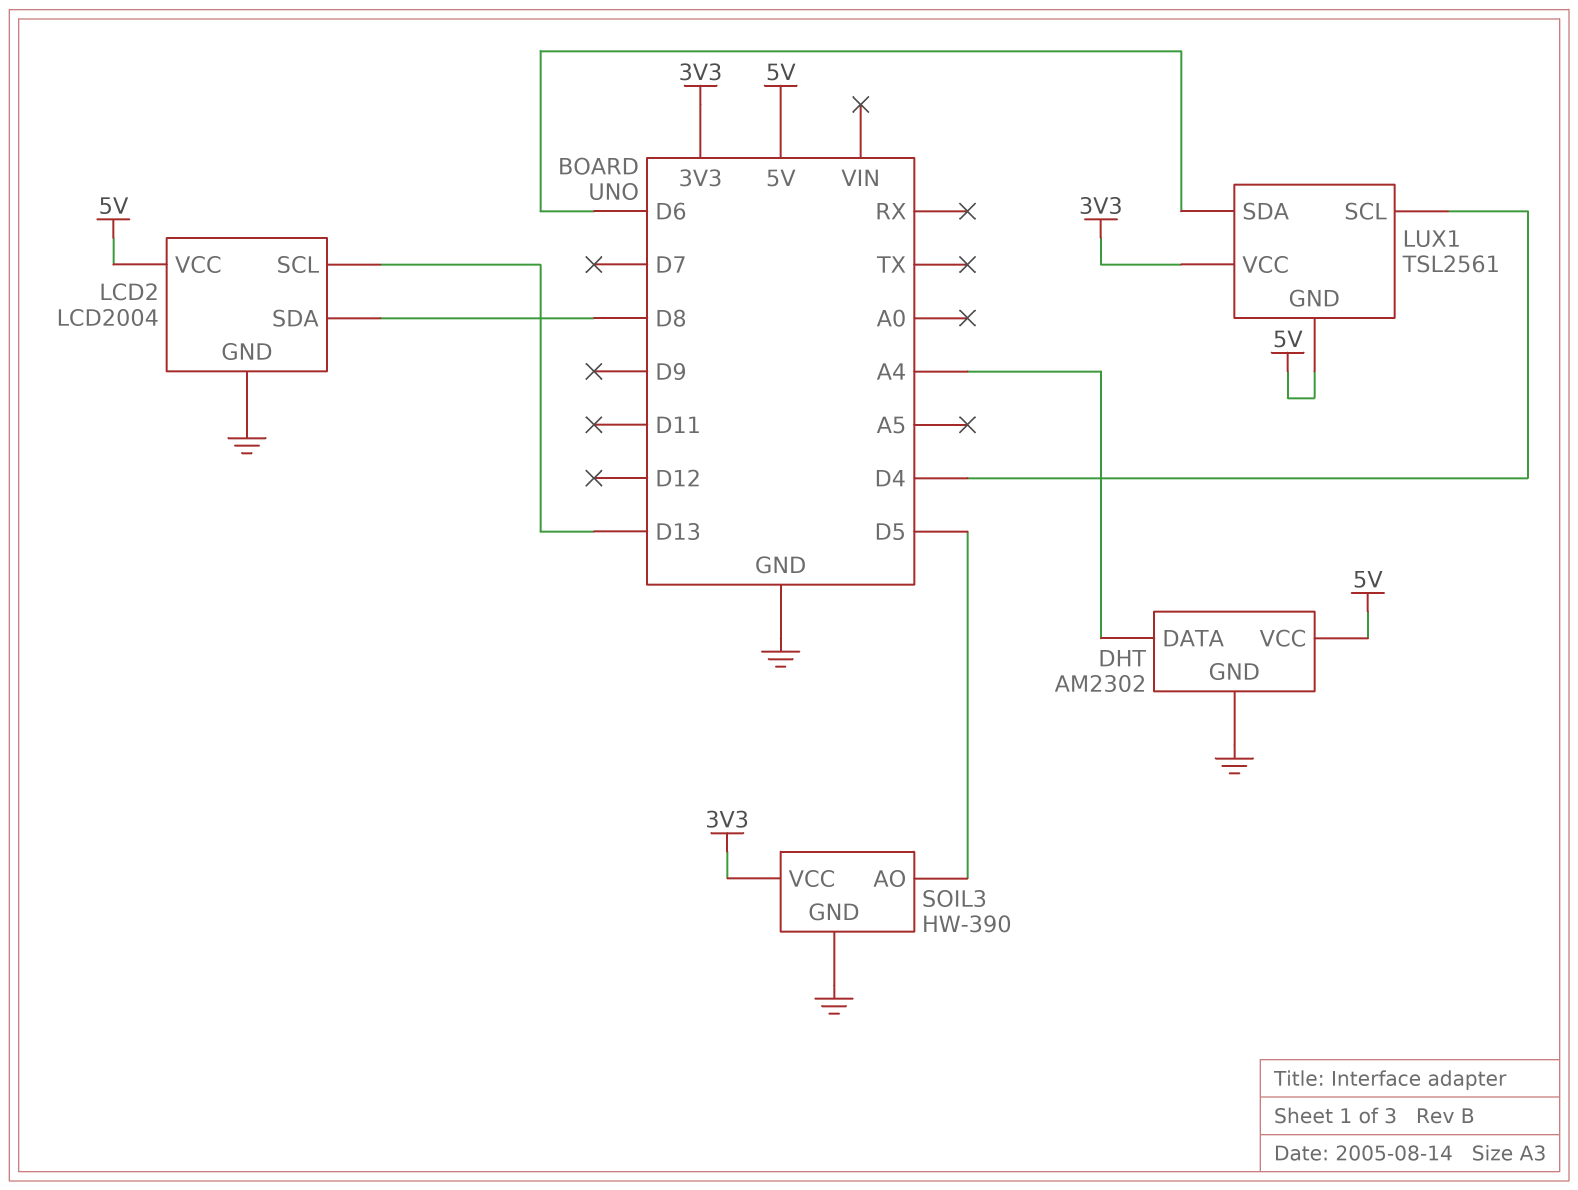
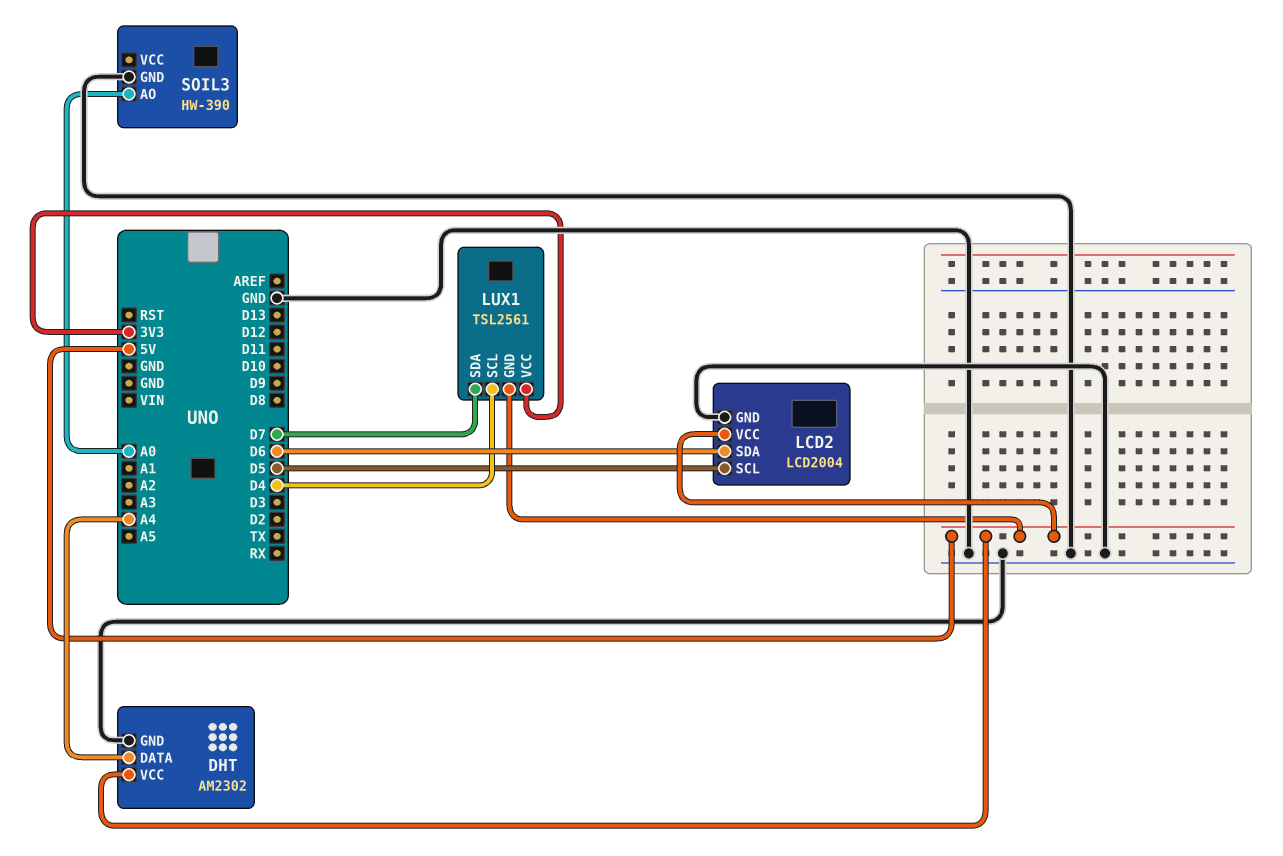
LCD2 pin SCL: D13 -> D5
LCD2 pin SDA: D8 -> D6
LUX1 pin SDA: D6 -> D7
SOIL3 pin AO: D5 -> A0
SOIL3 pin VCC: 3V3 -> none

